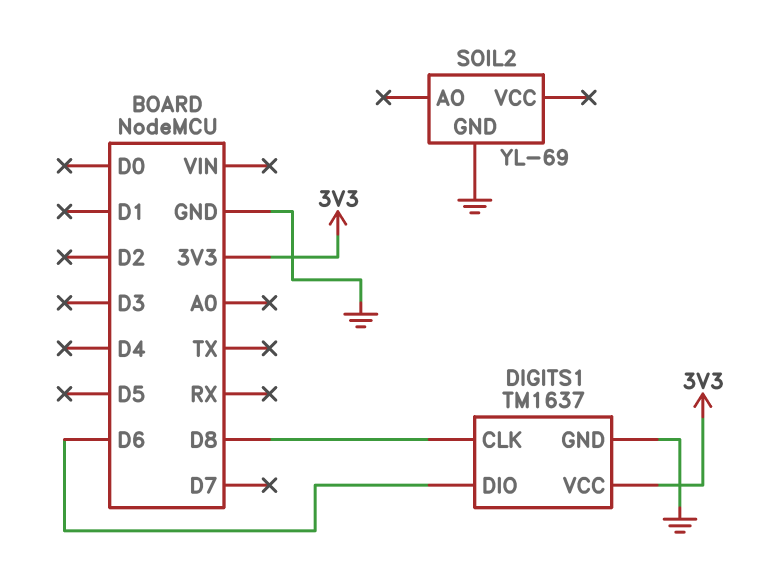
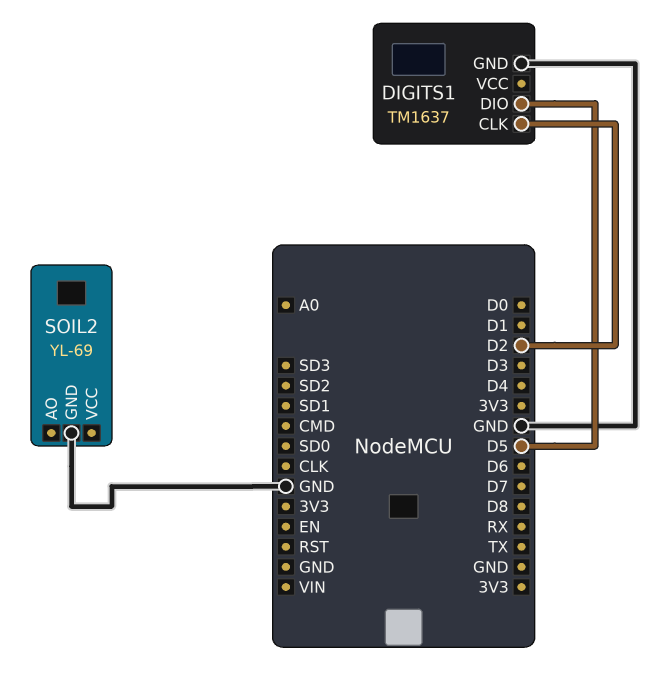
DIGITS1 pin CLK: D8 -> D2
DIGITS1 pin DIO: D6 -> D5
DIGITS1 pin VCC: 3V3 -> none

